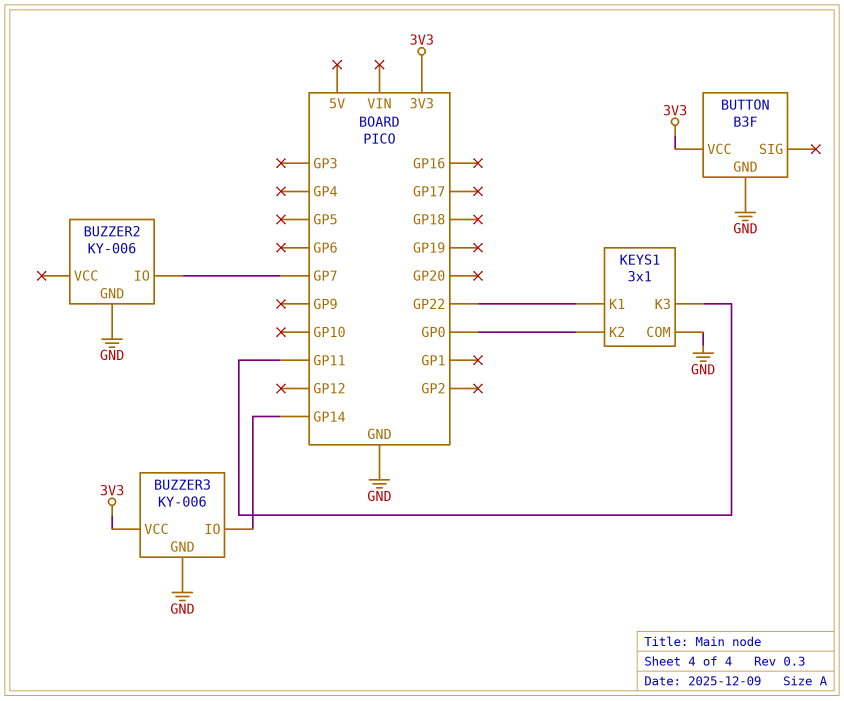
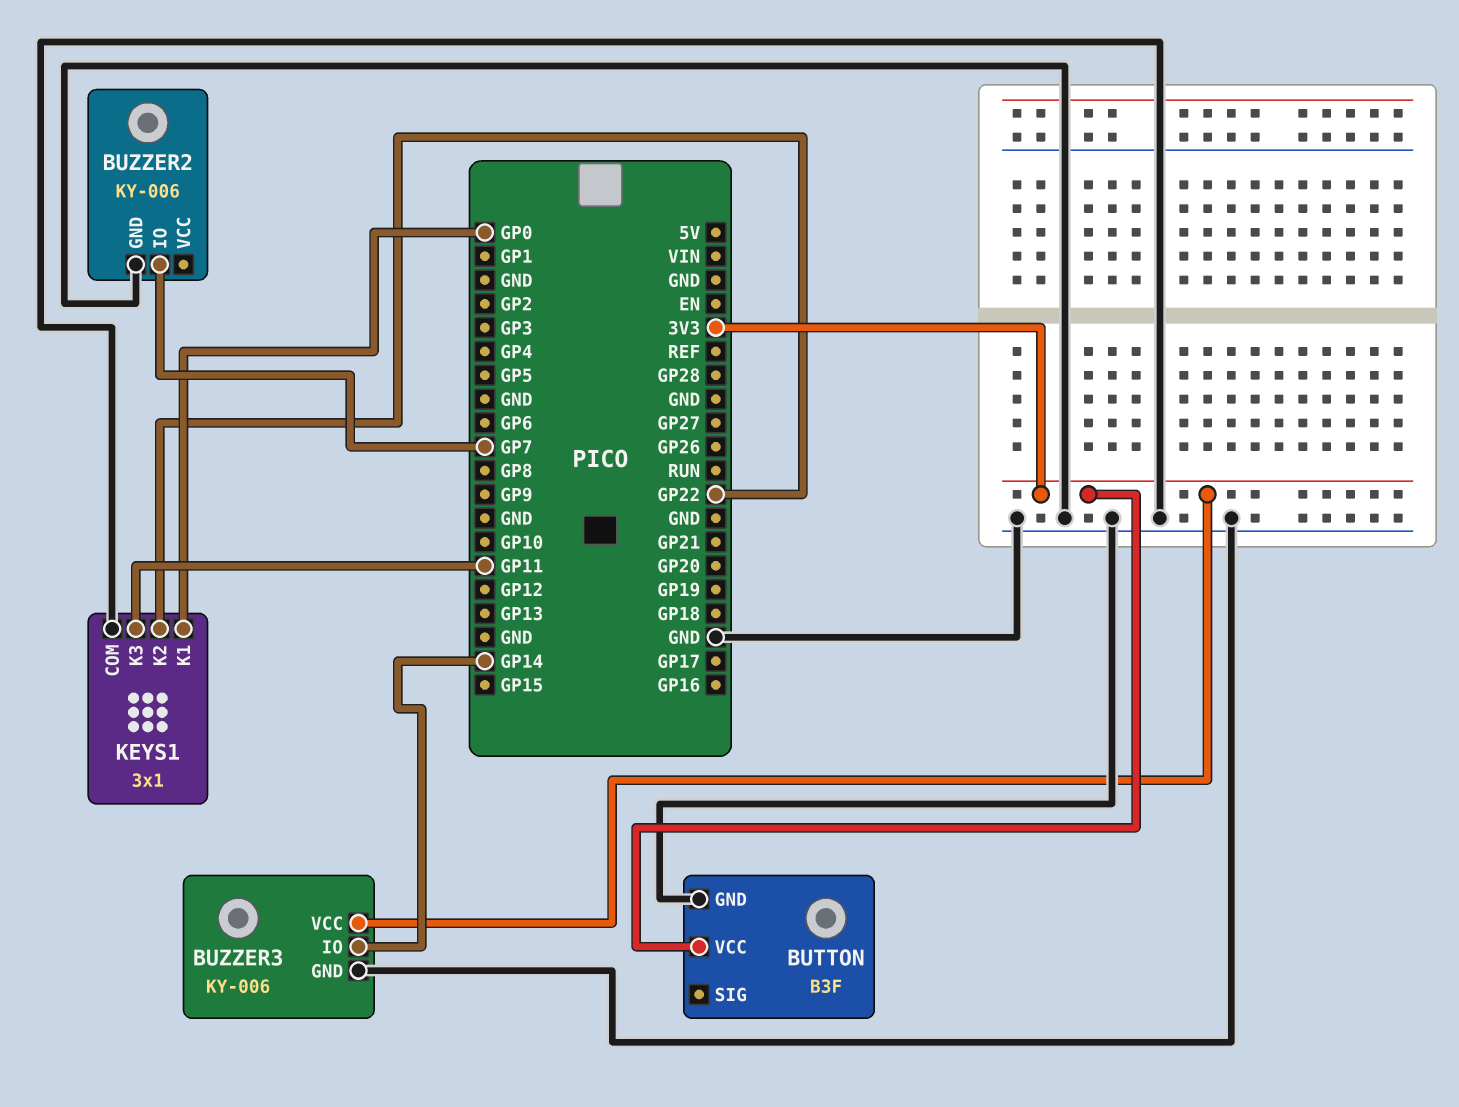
KEYS1 pin K1: GP22 -> GP0
KEYS1 pin K2: GP0 -> GP22

